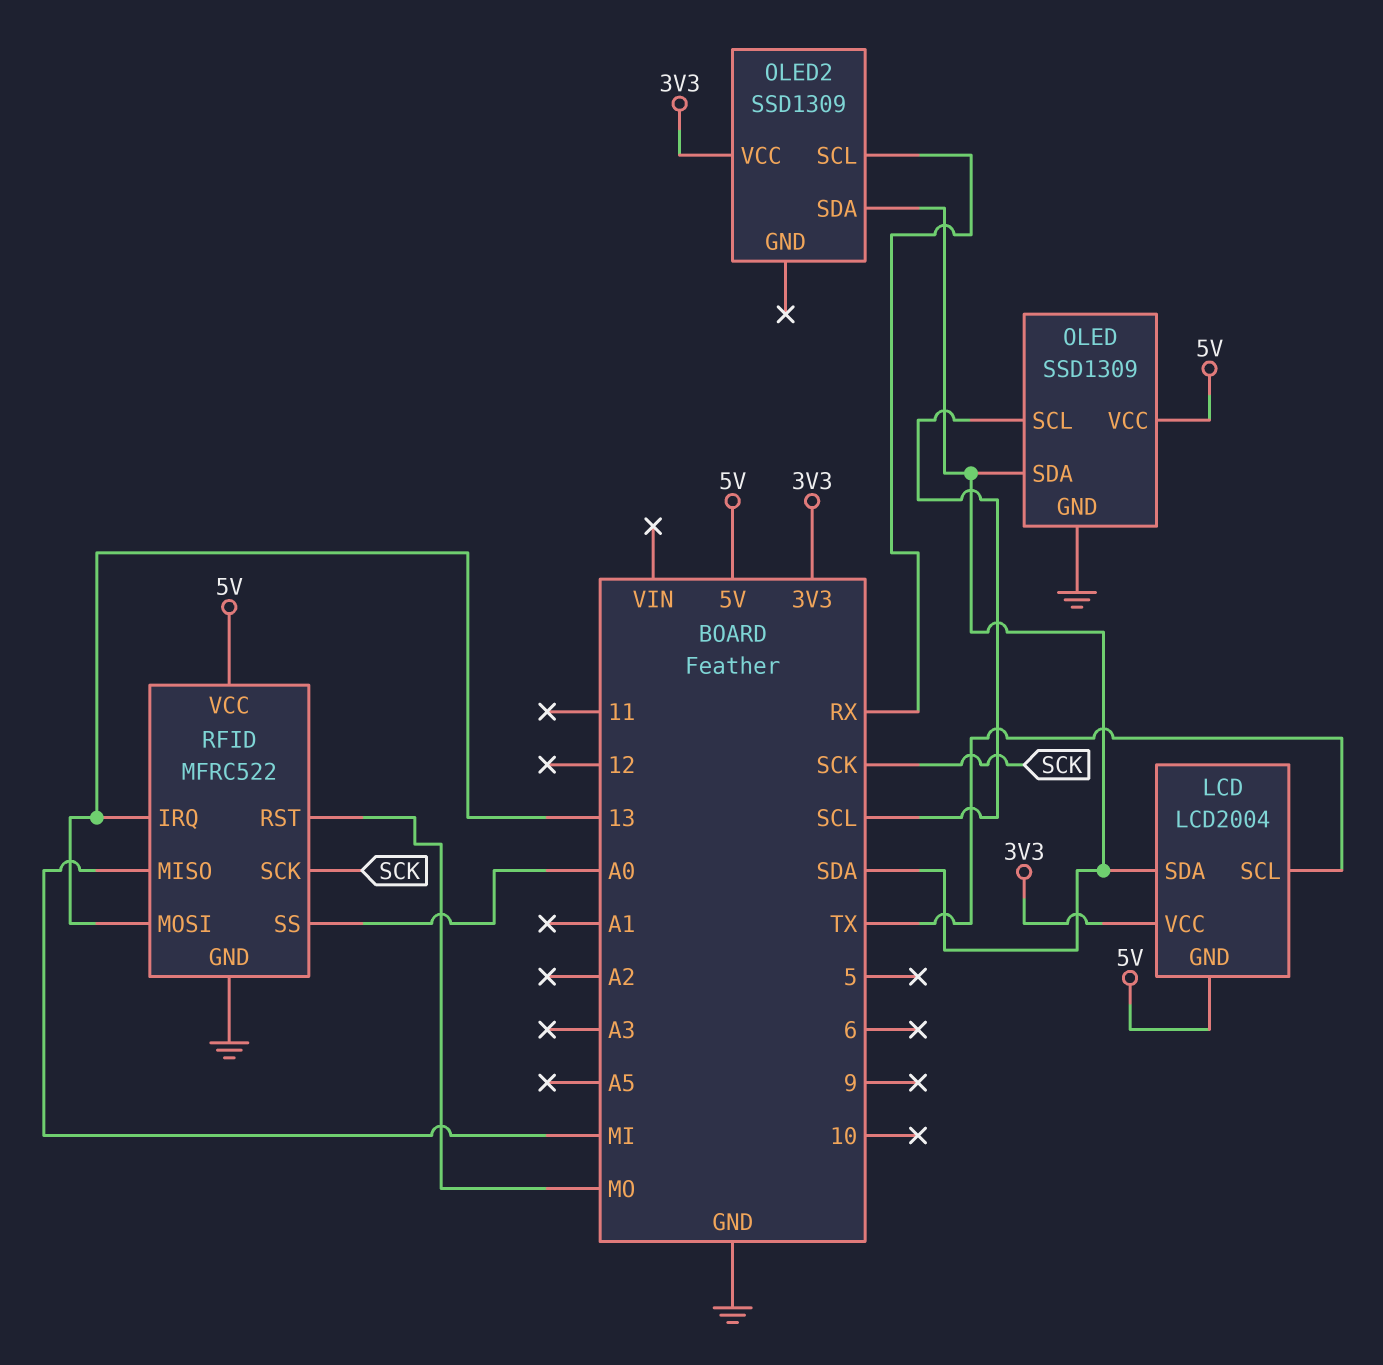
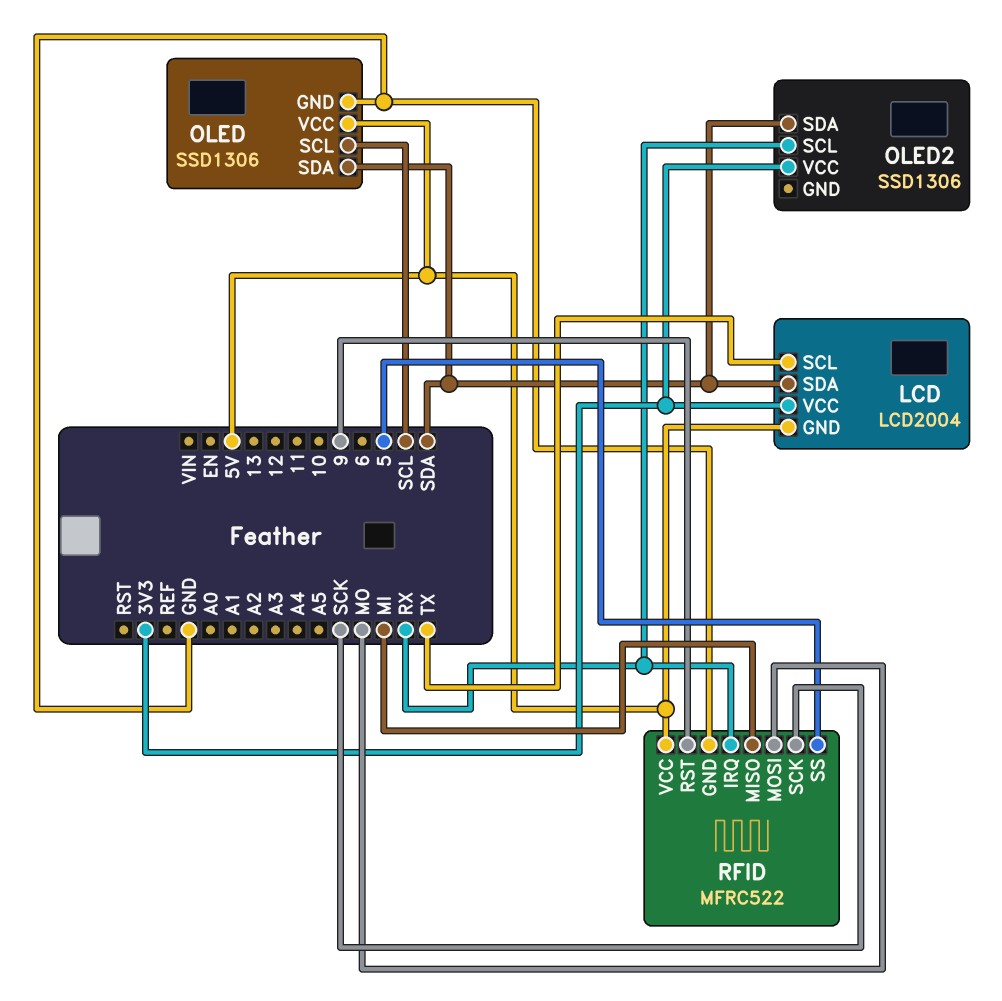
OLED: SSD1309 -> SSD1306
OLED2: SSD1309 -> SSD1306
RFID pin IRQ: 13 -> RX
RFID pin MOSI: 13 -> MO
RFID pin RST: MO -> 9
RFID pin SS: A0 -> 5

